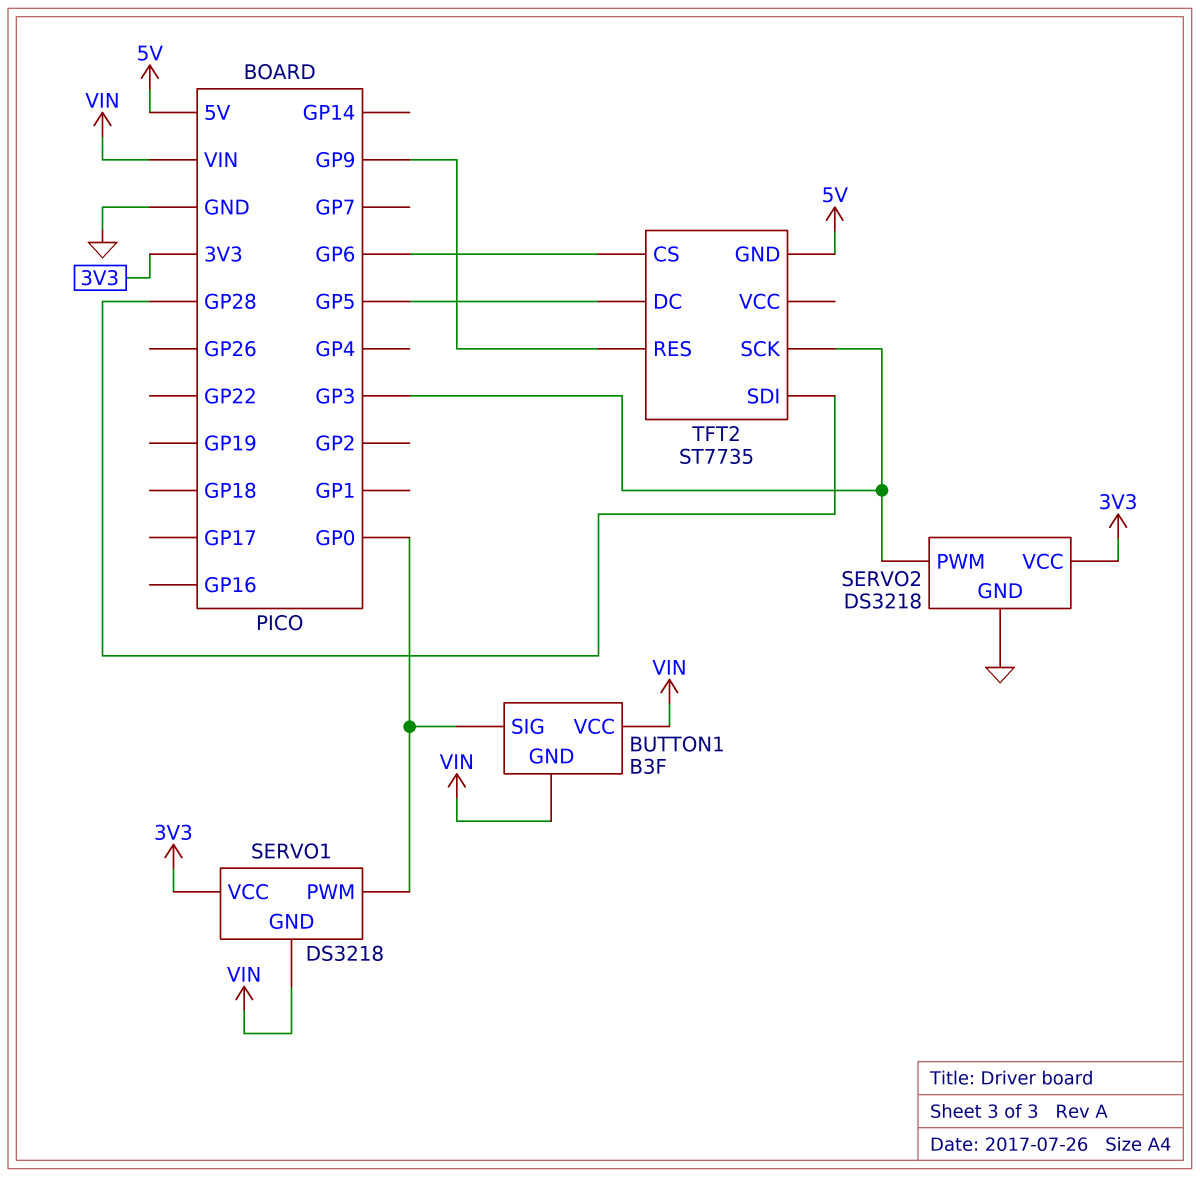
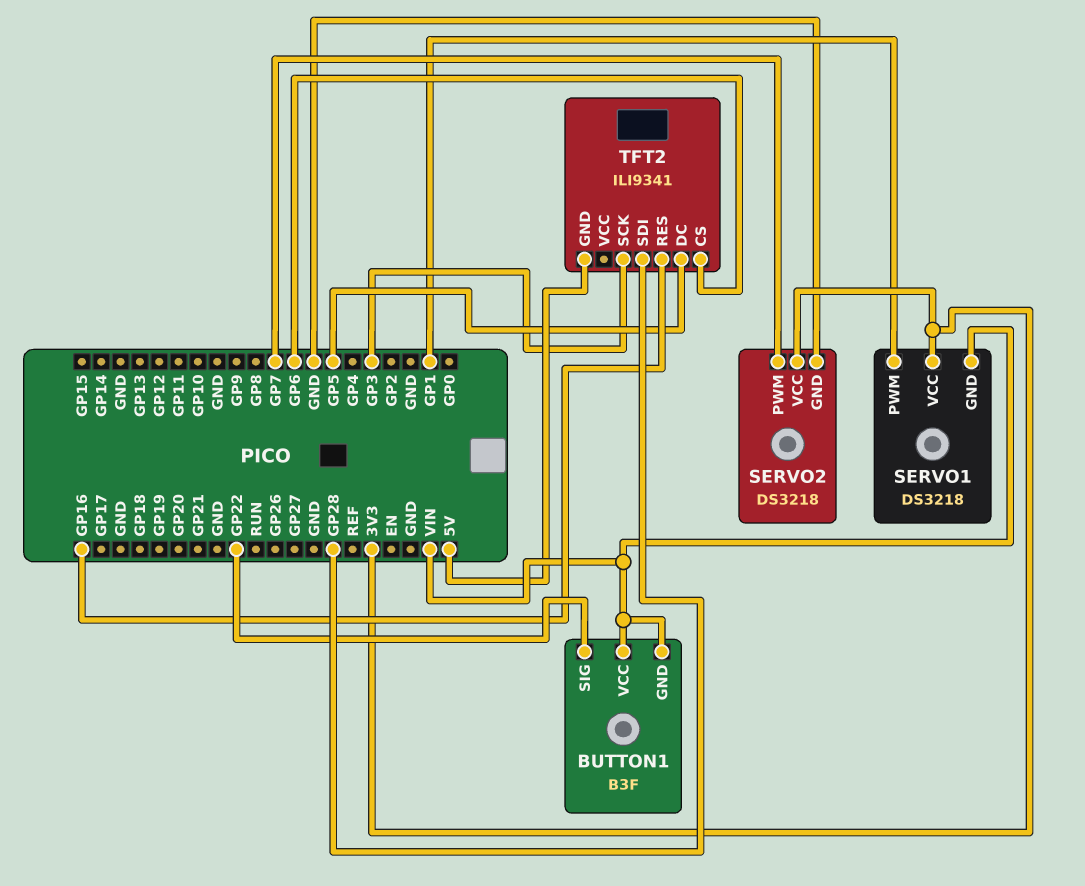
BUTTON1 pin SIG: GP0 -> GP22
SERVO1 pin PWM: GP0 -> GP1
SERVO2 pin PWM: GP3 -> GP7
TFT2: ST7735 -> ILI9341
TFT2 pin RES: GP9 -> GP16

